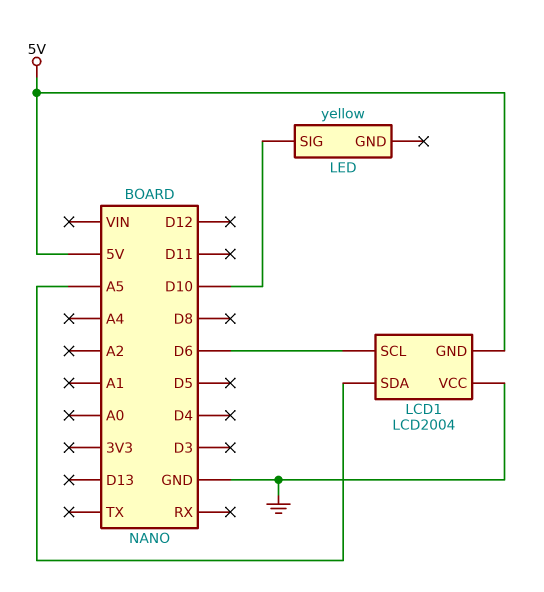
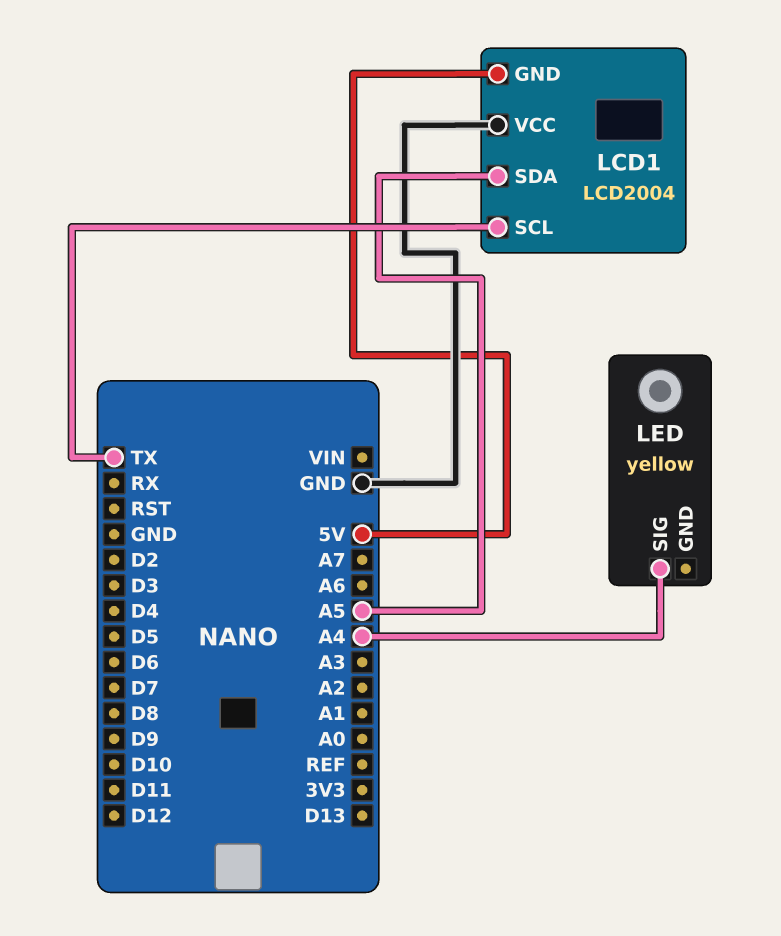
LCD1 pin SCL: D6 -> TX
LED pin SIG: D10 -> A4

